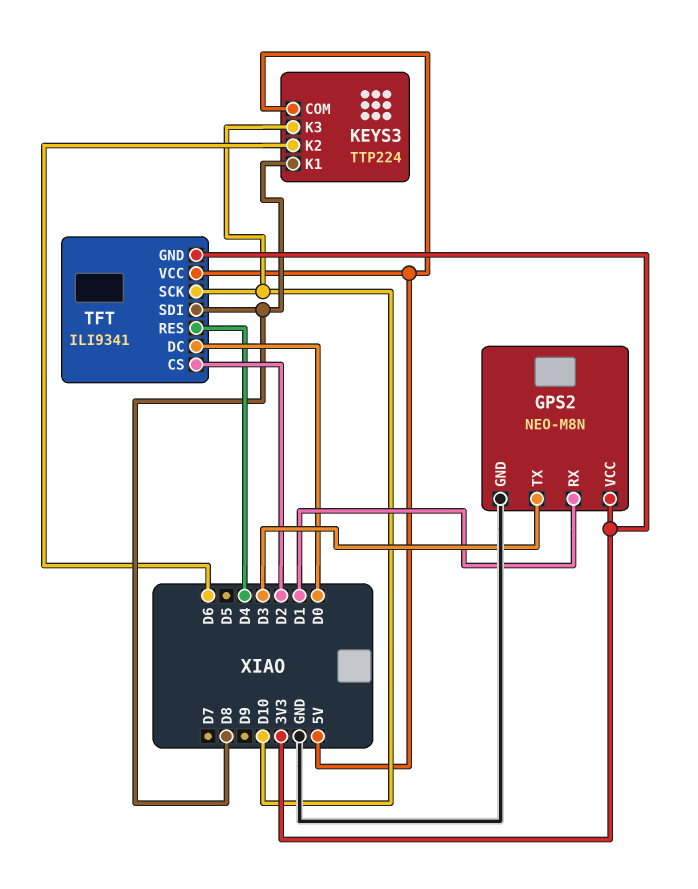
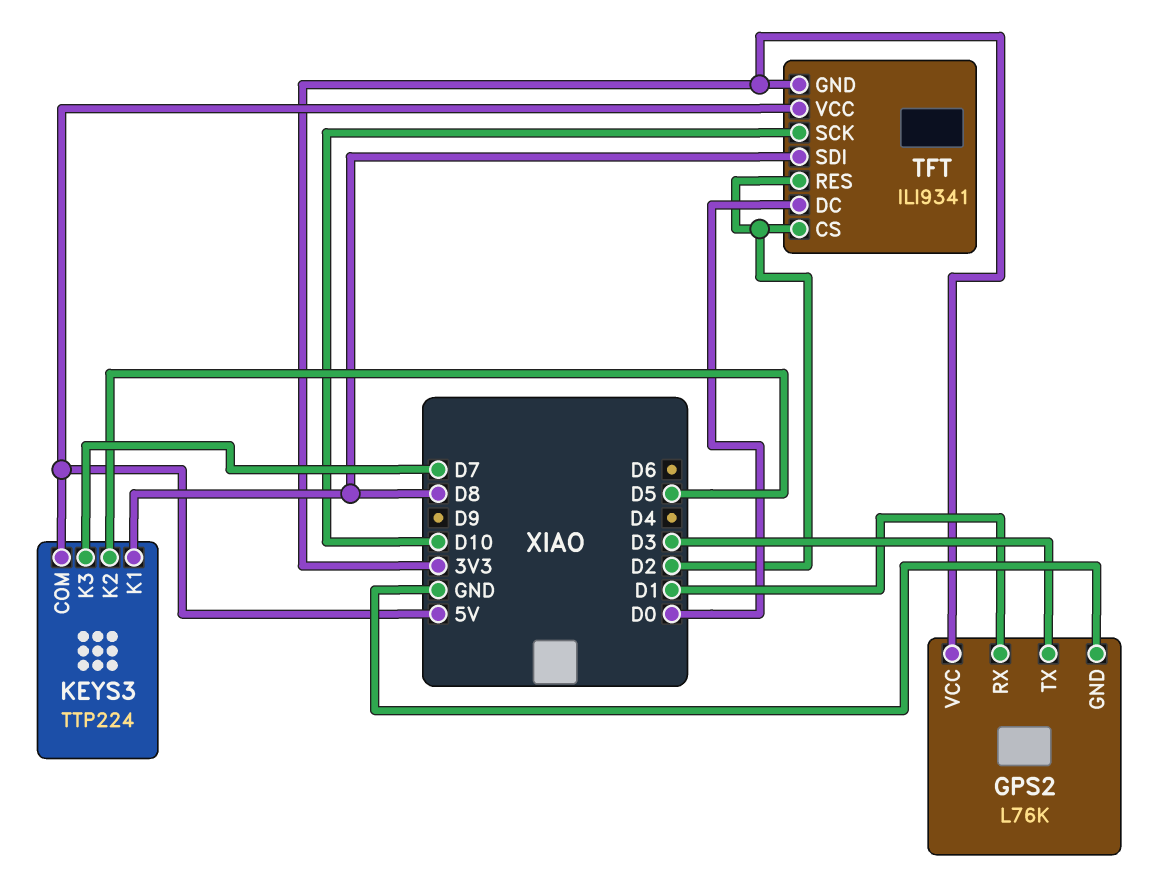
GPS2: NEO-M8N -> L76K
KEYS3 pin K2: D6 -> D5
KEYS3 pin K3: D10 -> D7
TFT pin RES: D4 -> D2

